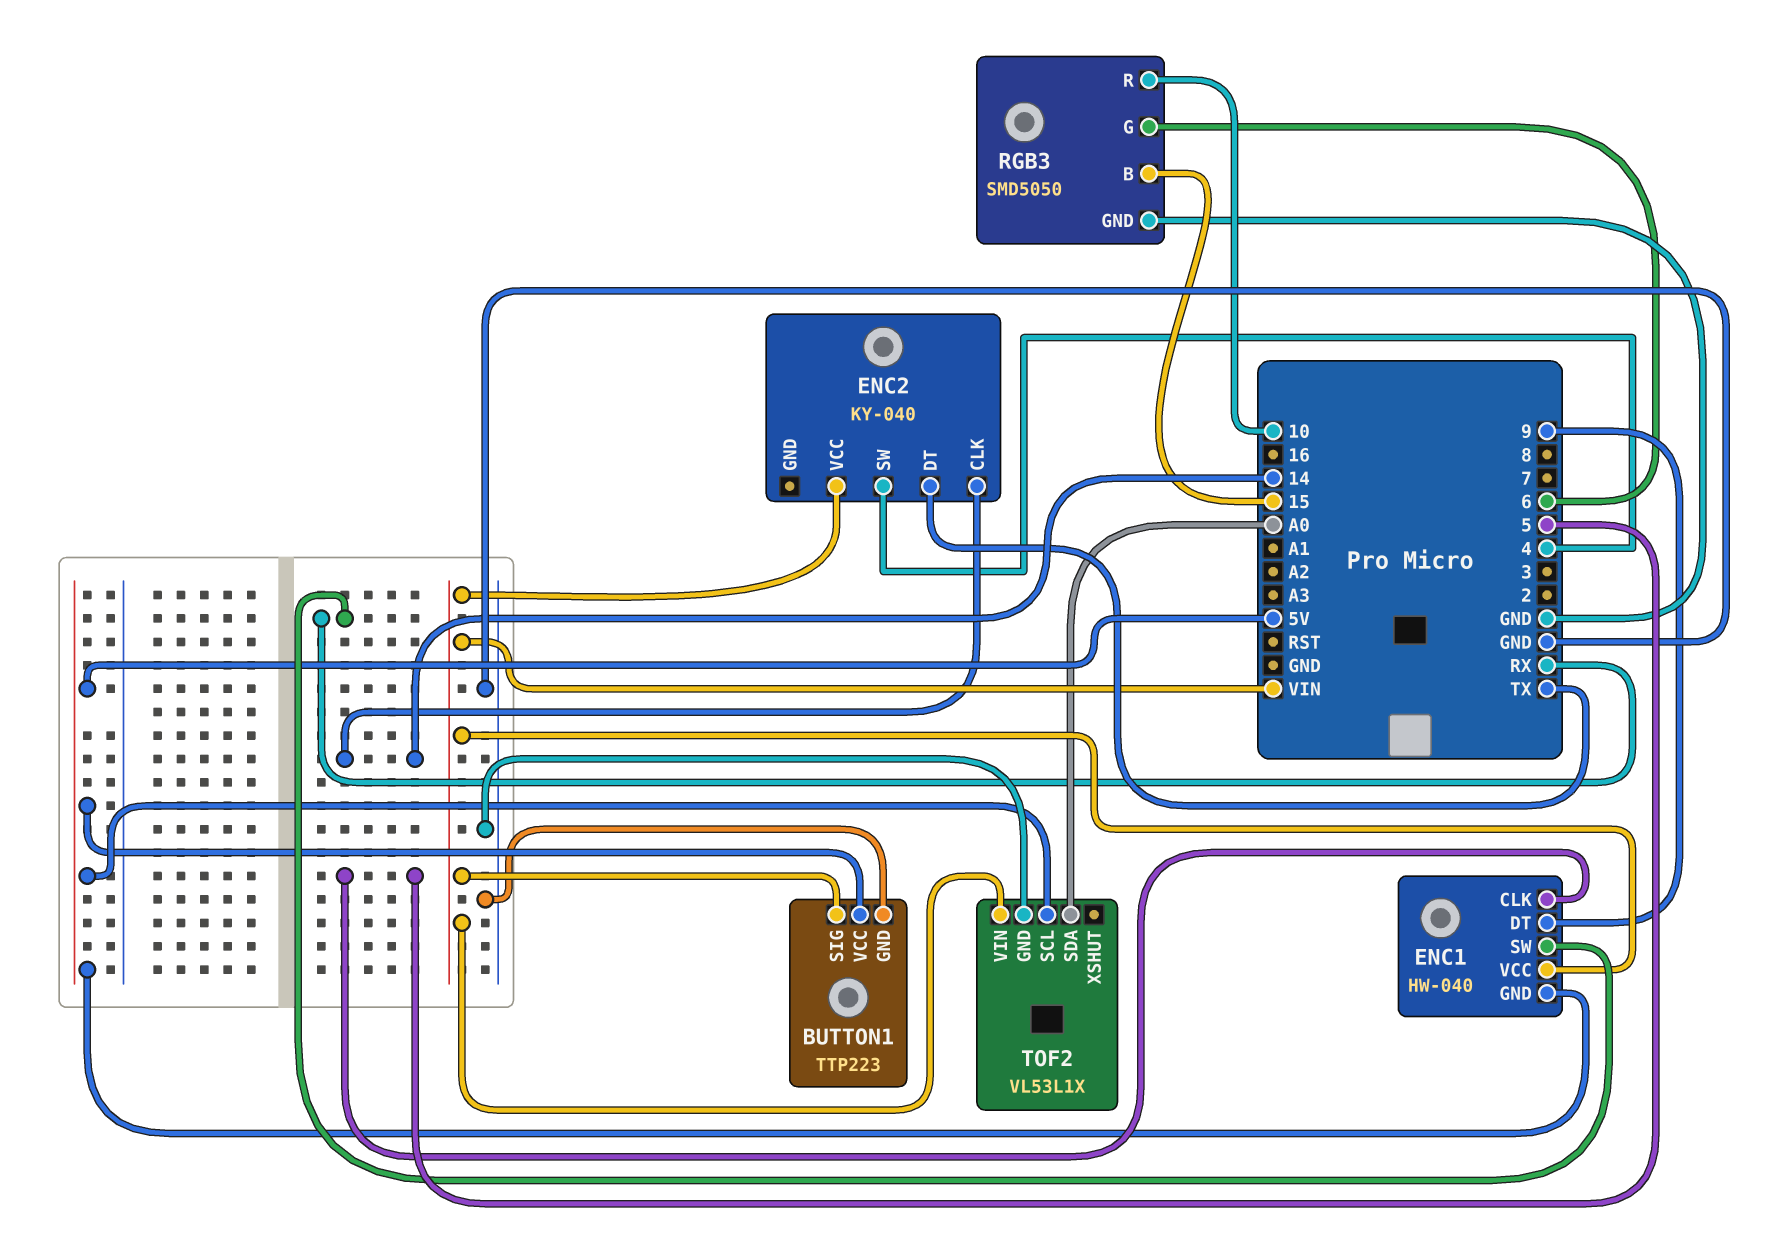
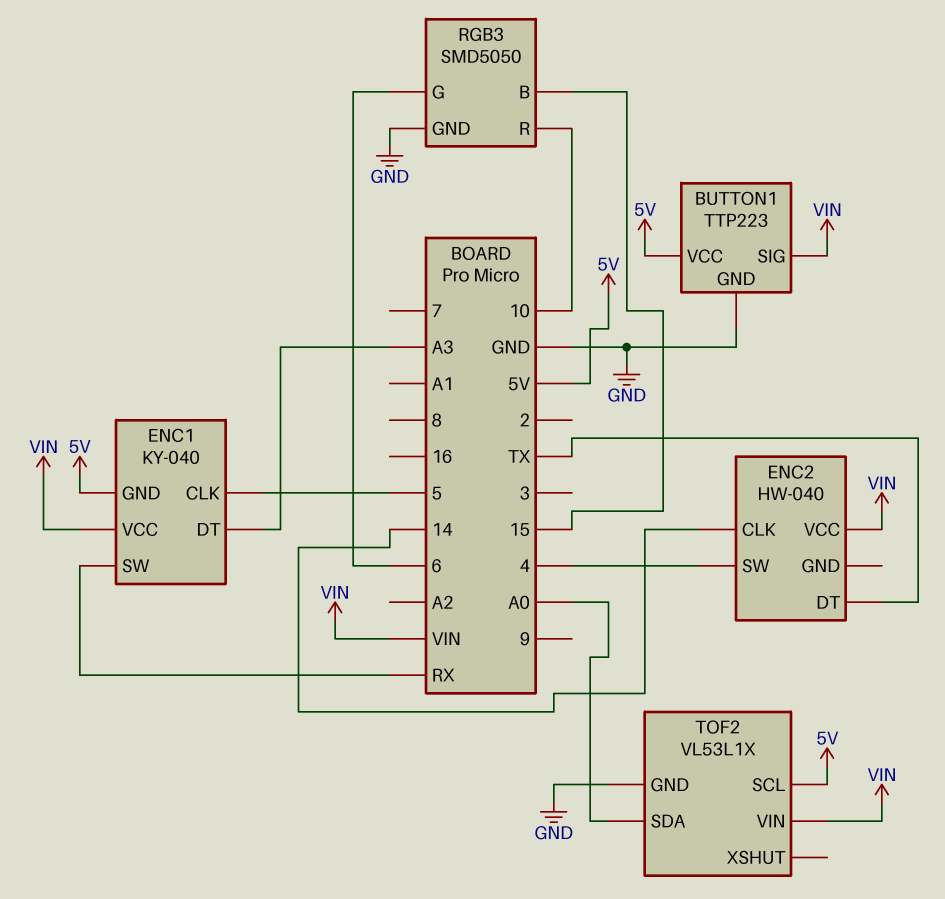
ENC1: HW-040 -> KY-040
ENC1 pin DT: 9 -> A3
ENC2: KY-040 -> HW-040

